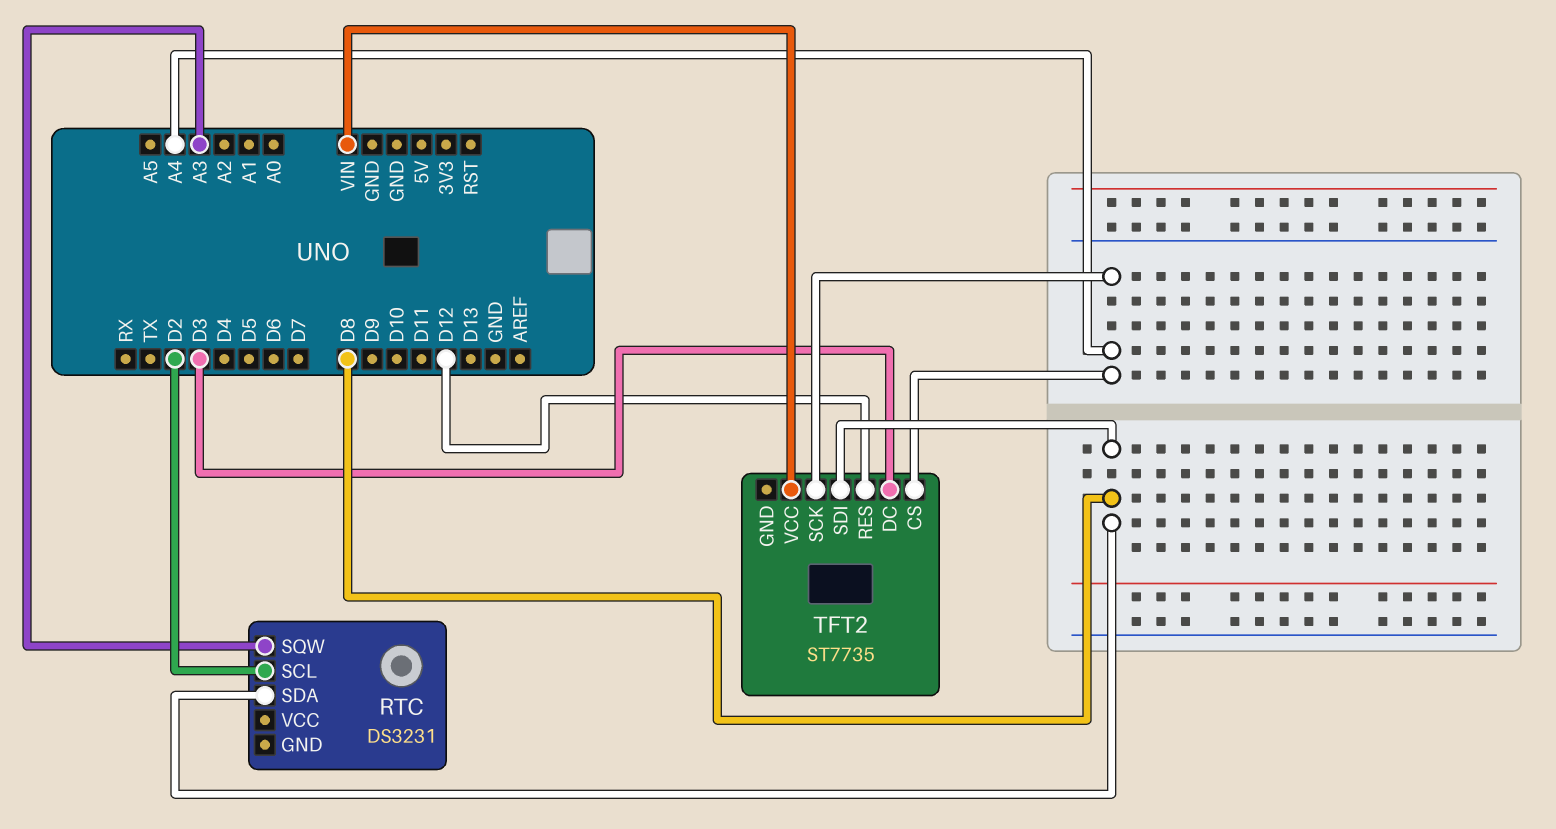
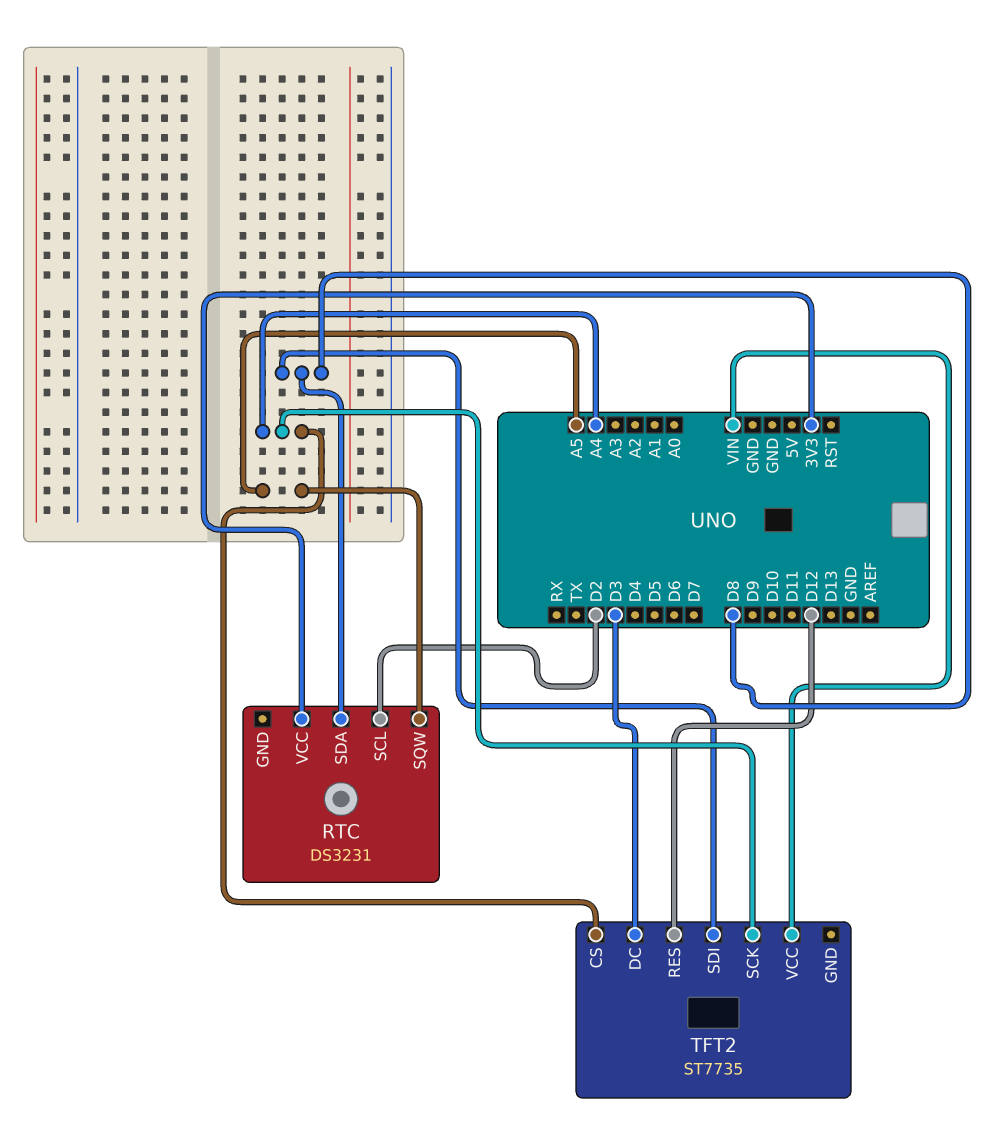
RTC pin SQW: A3 -> A5
RTC pin VCC: none -> 3V3

